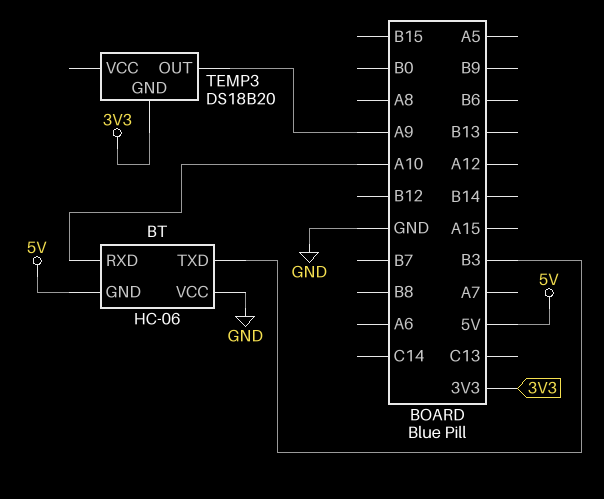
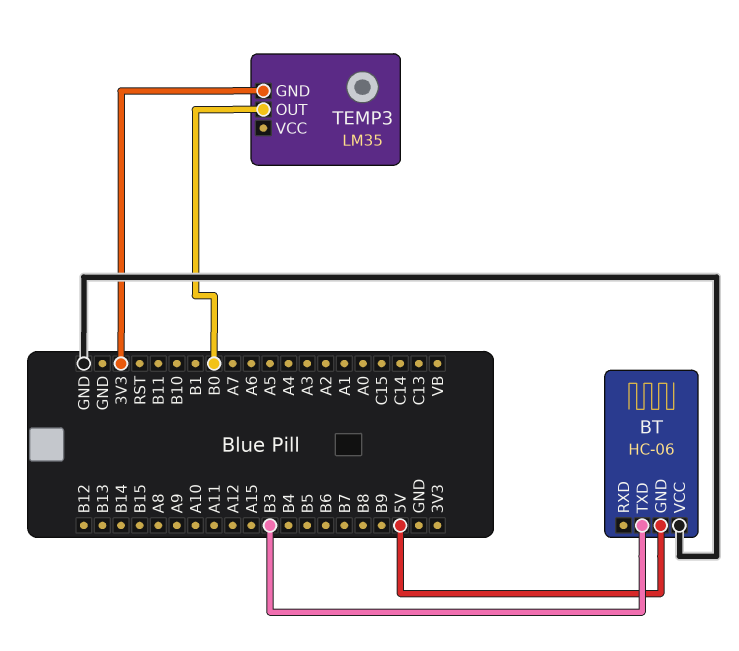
BT pin RXD: A10 -> none
TEMP3: DS18B20 -> LM35
TEMP3 pin OUT: A9 -> B0

